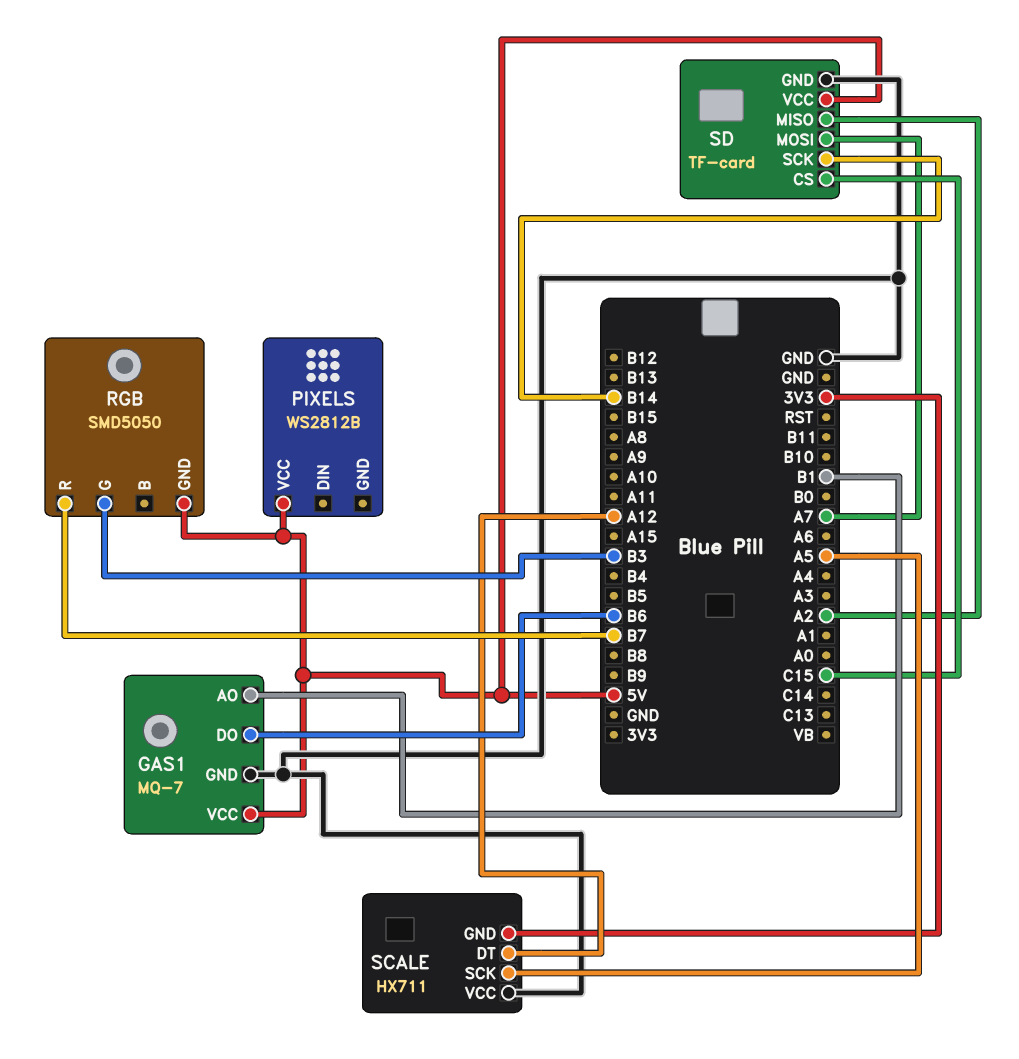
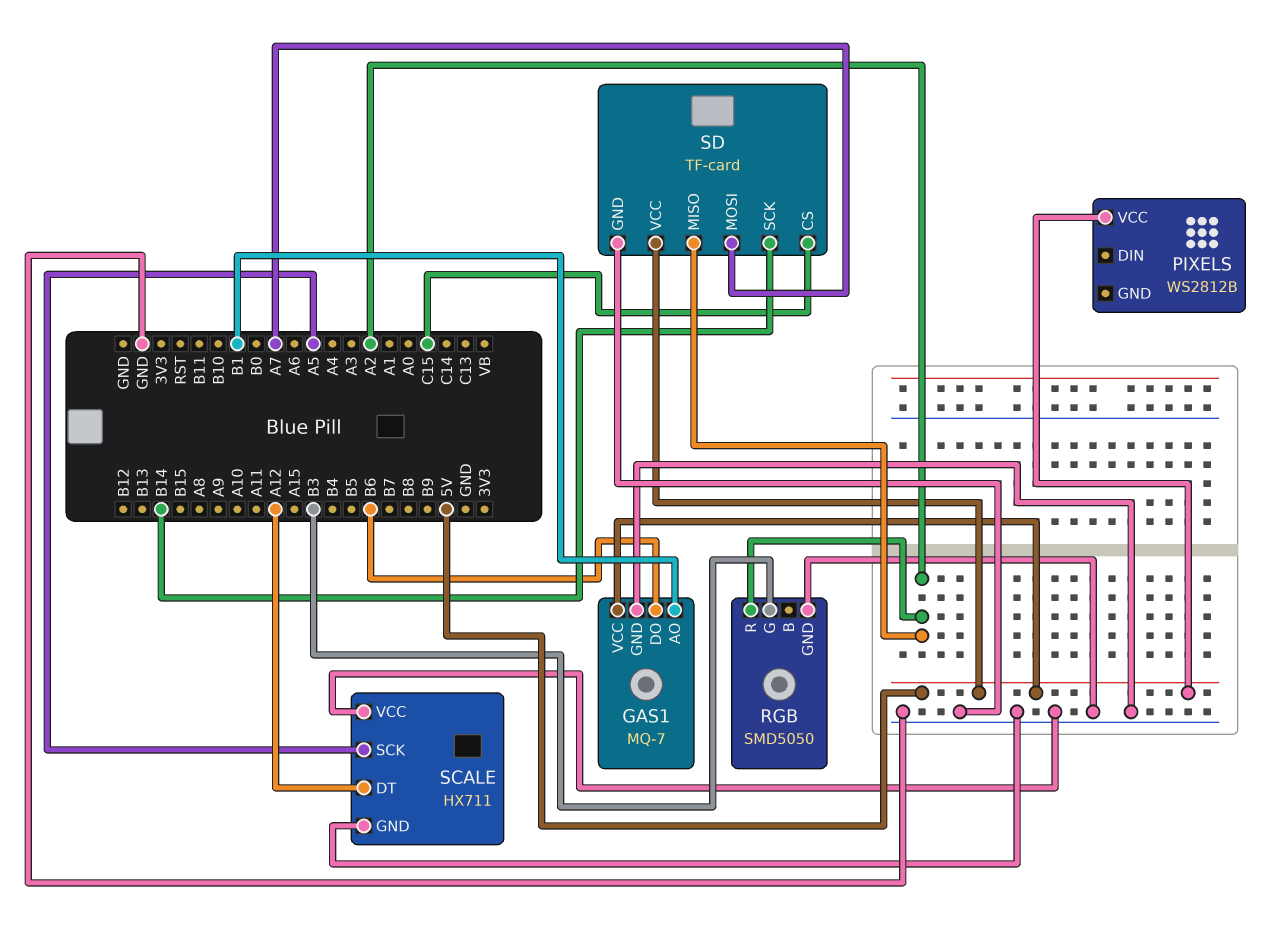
RGB pin GND: 5V -> GND
RGB pin R: B7 -> A2
SCALE pin GND: 3V3 -> GND

